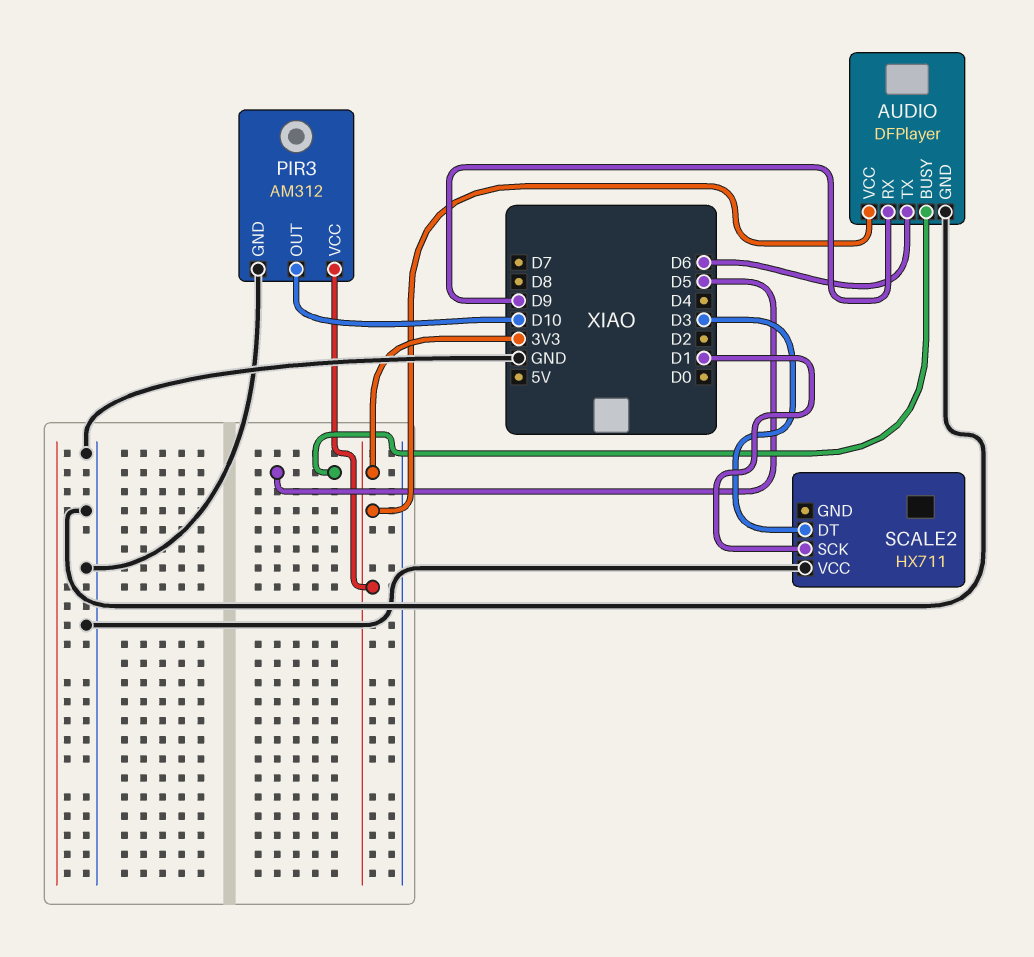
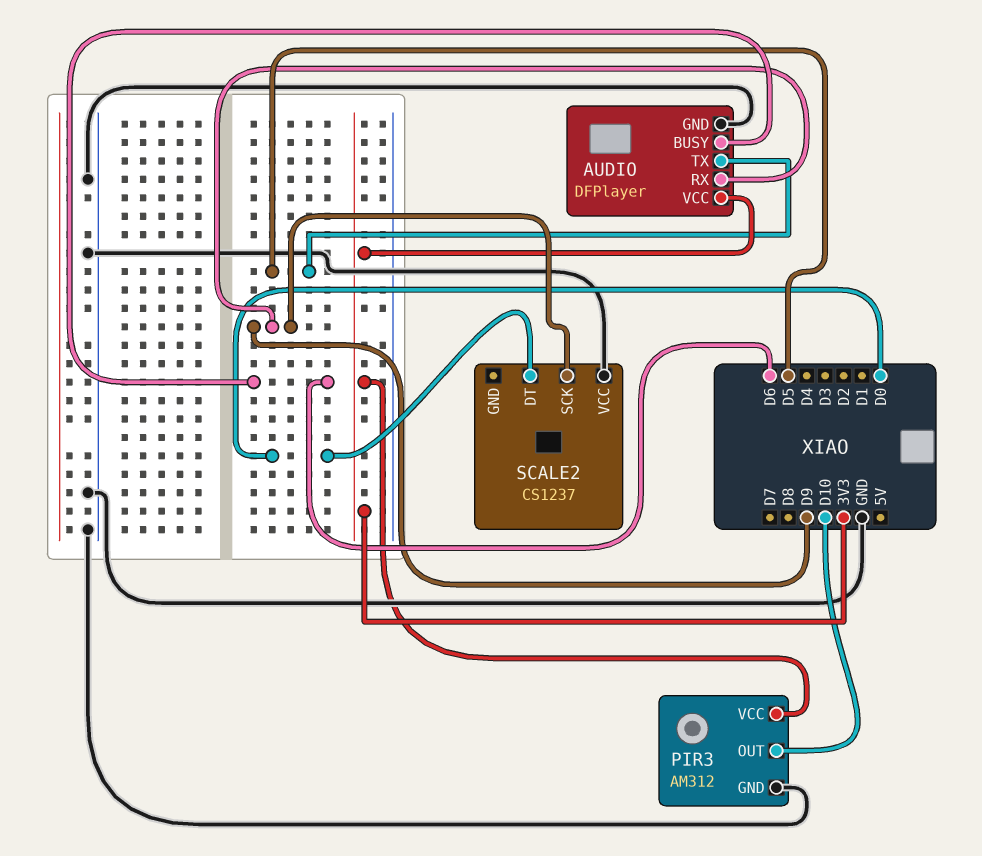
AUDIO pin BUSY: D5 -> D6
AUDIO pin TX: D6 -> D5
SCALE2: HX711 -> CS1237
SCALE2 pin DT: D3 -> D0
SCALE2 pin SCK: D1 -> D9

